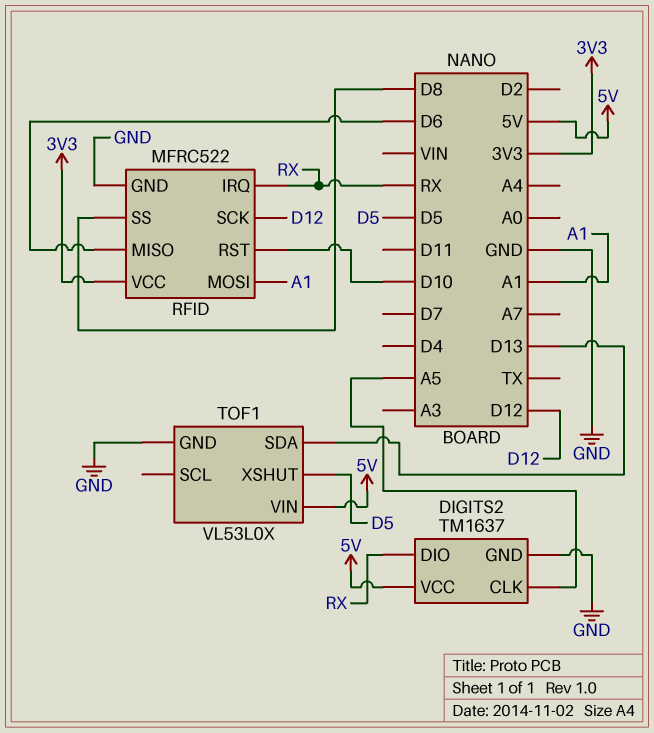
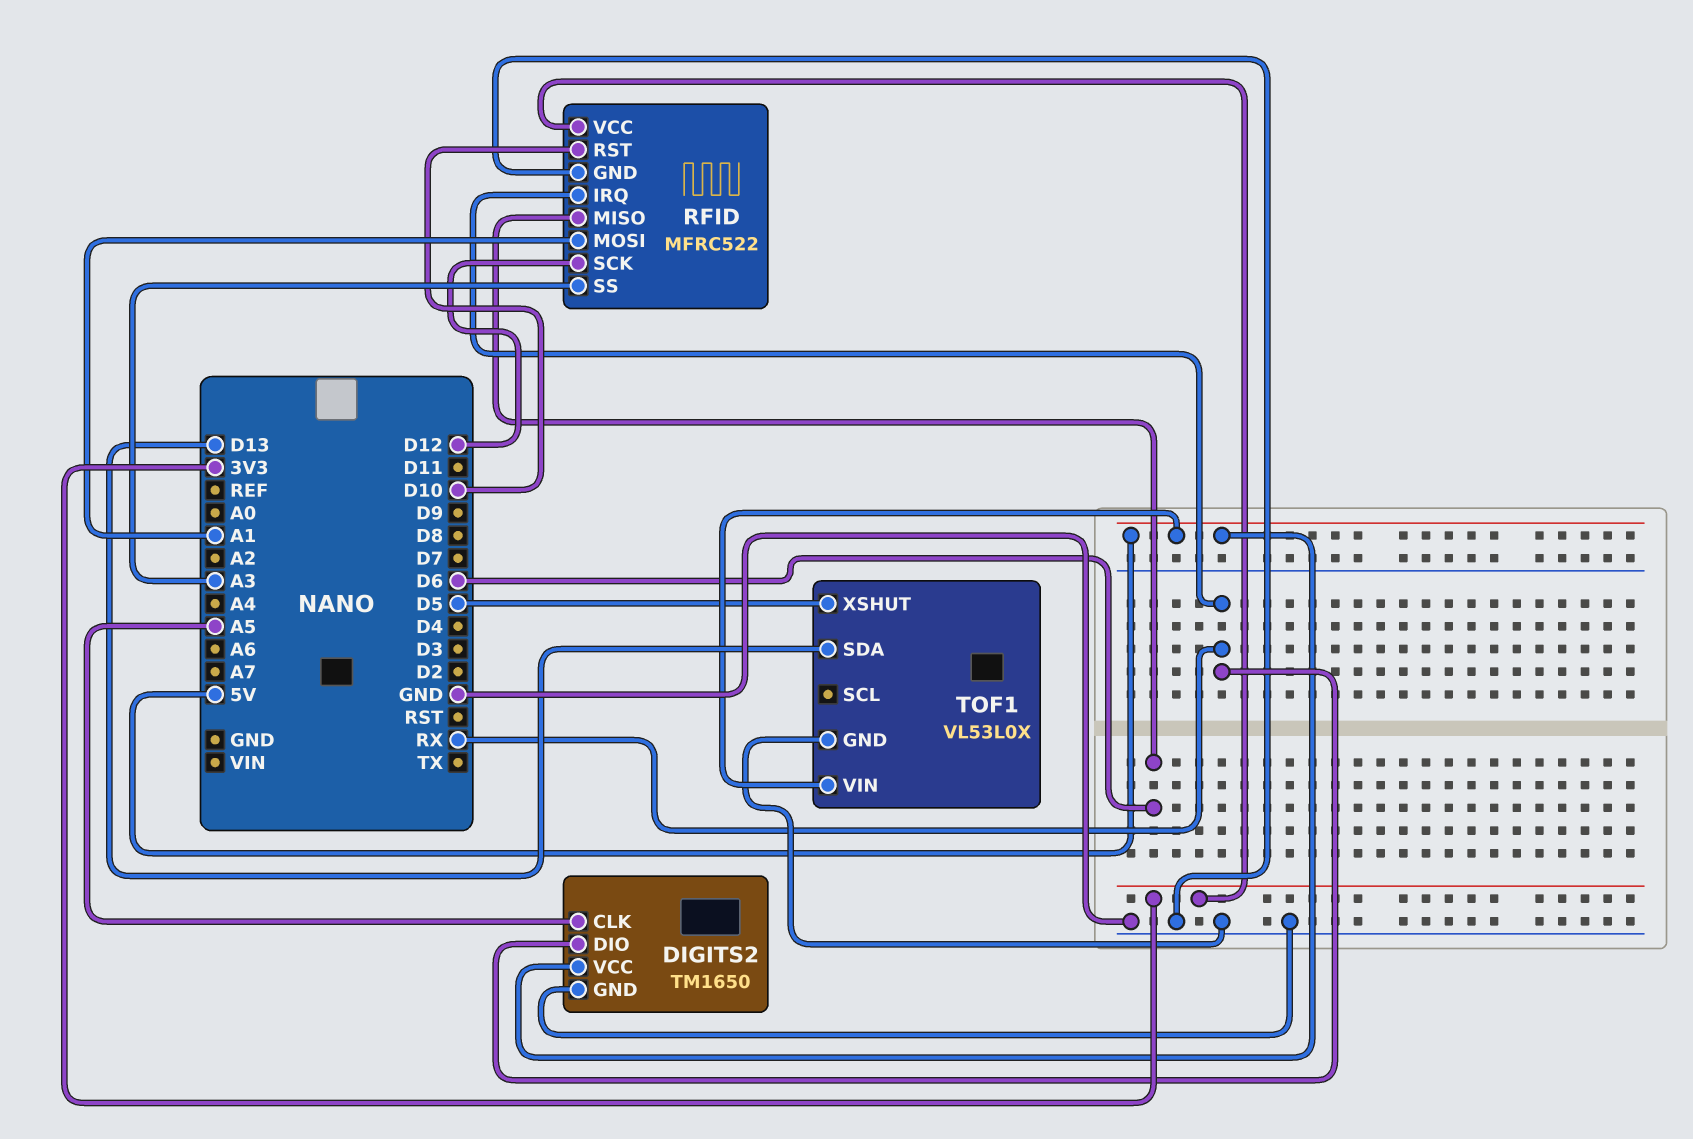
DIGITS2: TM1637 -> TM1650
RFID pin SS: D8 -> A3

